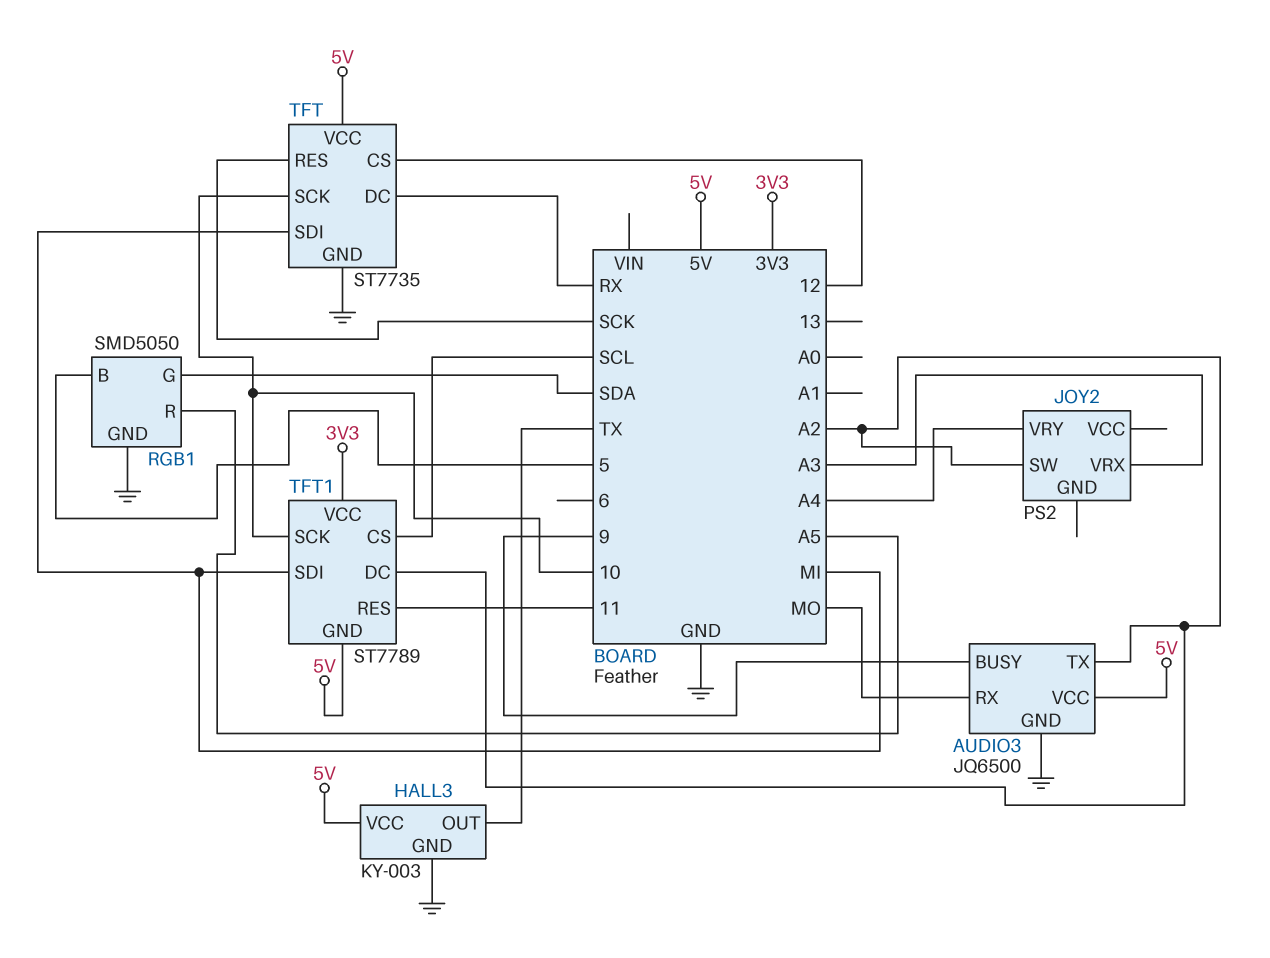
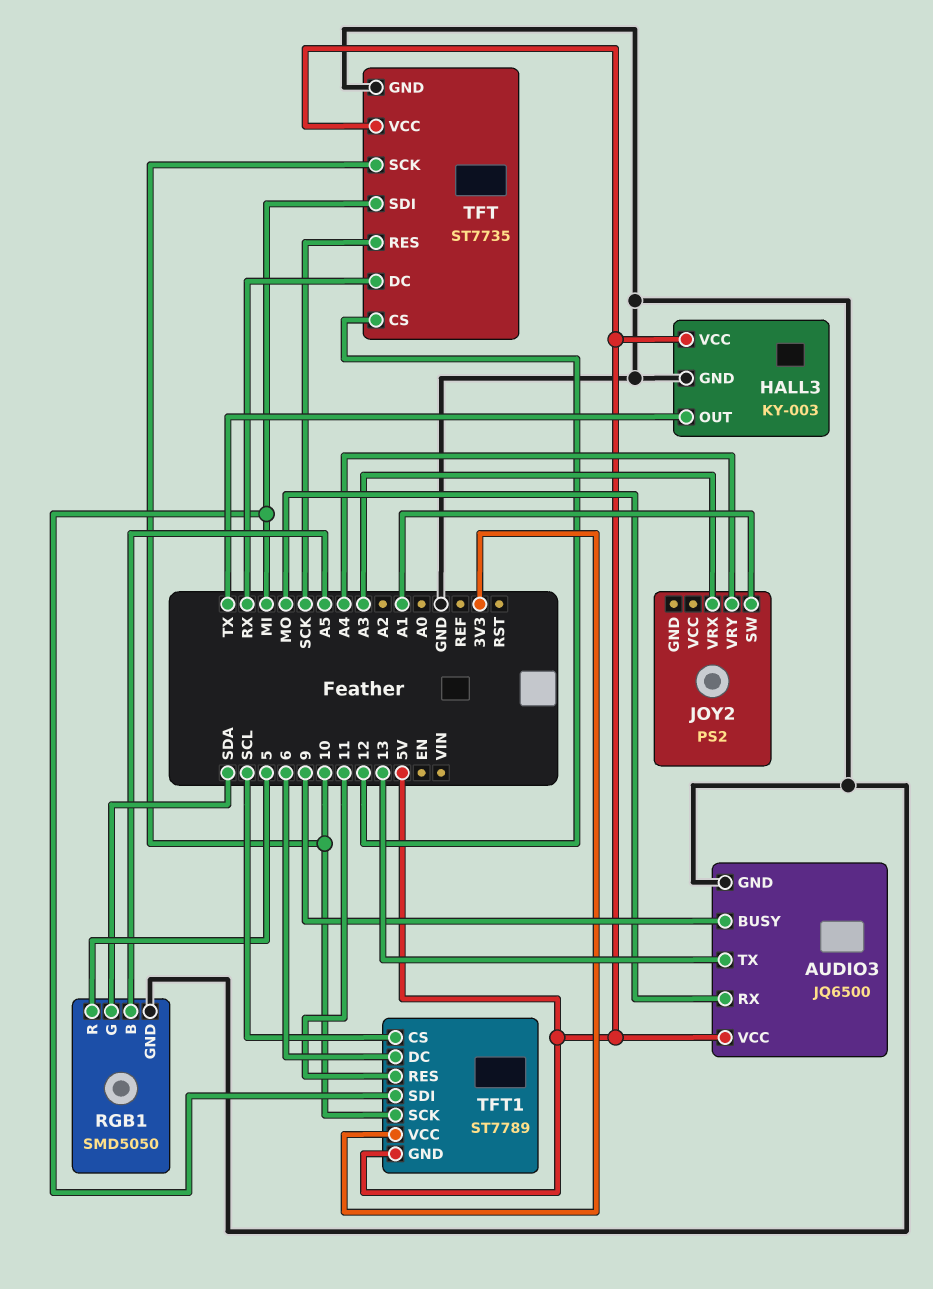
AUDIO3 pin TX: A2 -> 13
JOY2 pin SW: A2 -> A1
RGB1 pin B: 5 -> A5
RGB1 pin R: A5 -> 5
TFT1 pin DC: A2 -> 6

